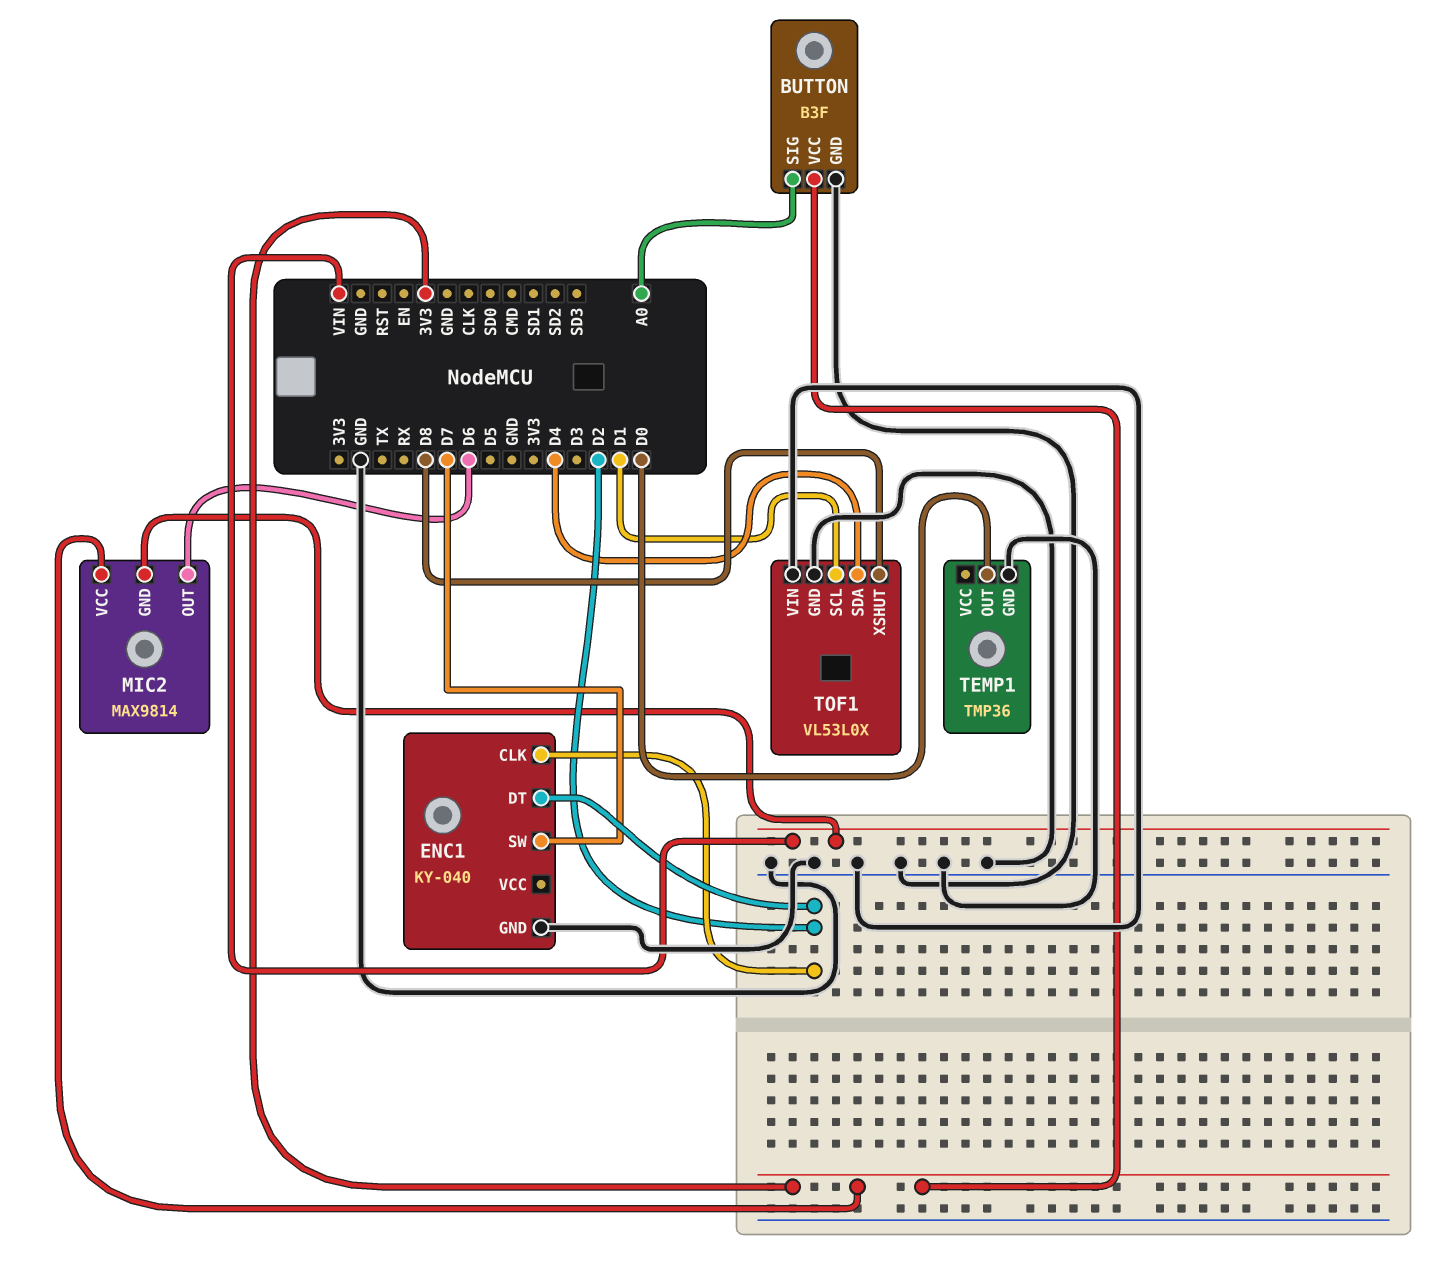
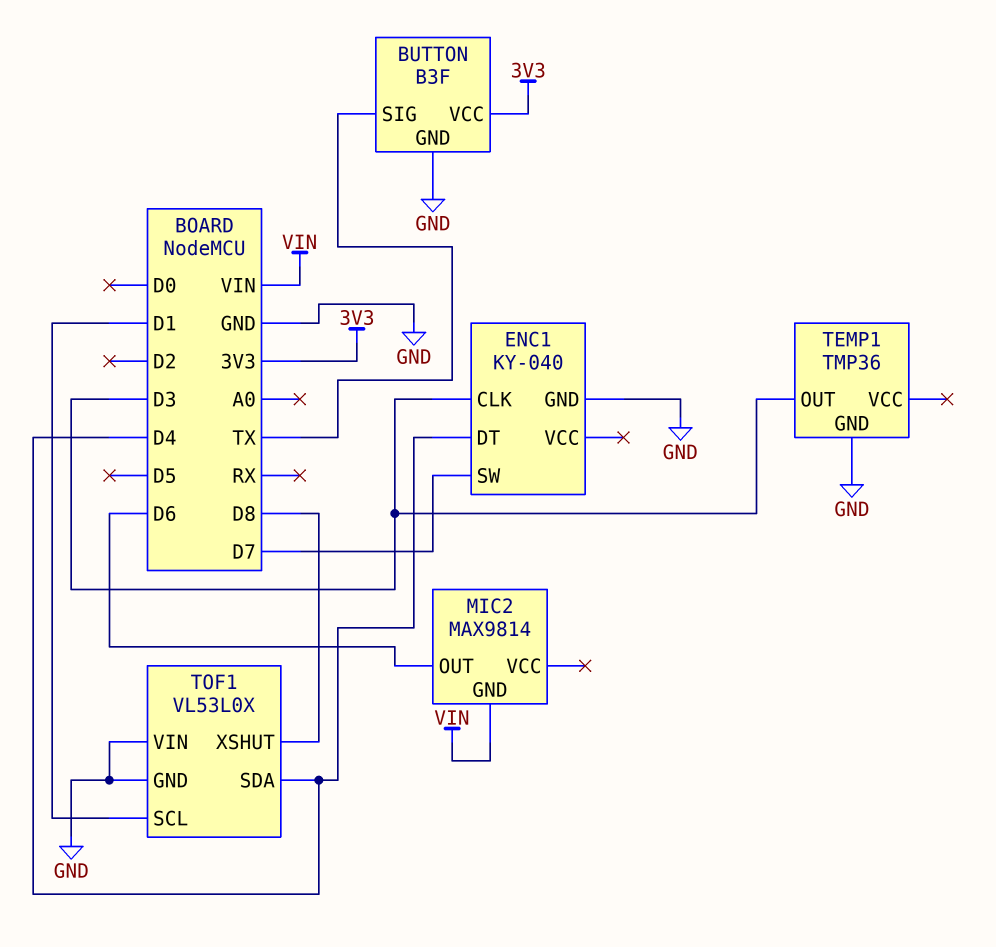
BUTTON pin SIG: A0 -> TX
ENC1 pin CLK: D2 -> D3
ENC1 pin DT: D2 -> D4
MIC2 pin VCC: 3V3 -> none
TEMP1 pin OUT: D0 -> D3

